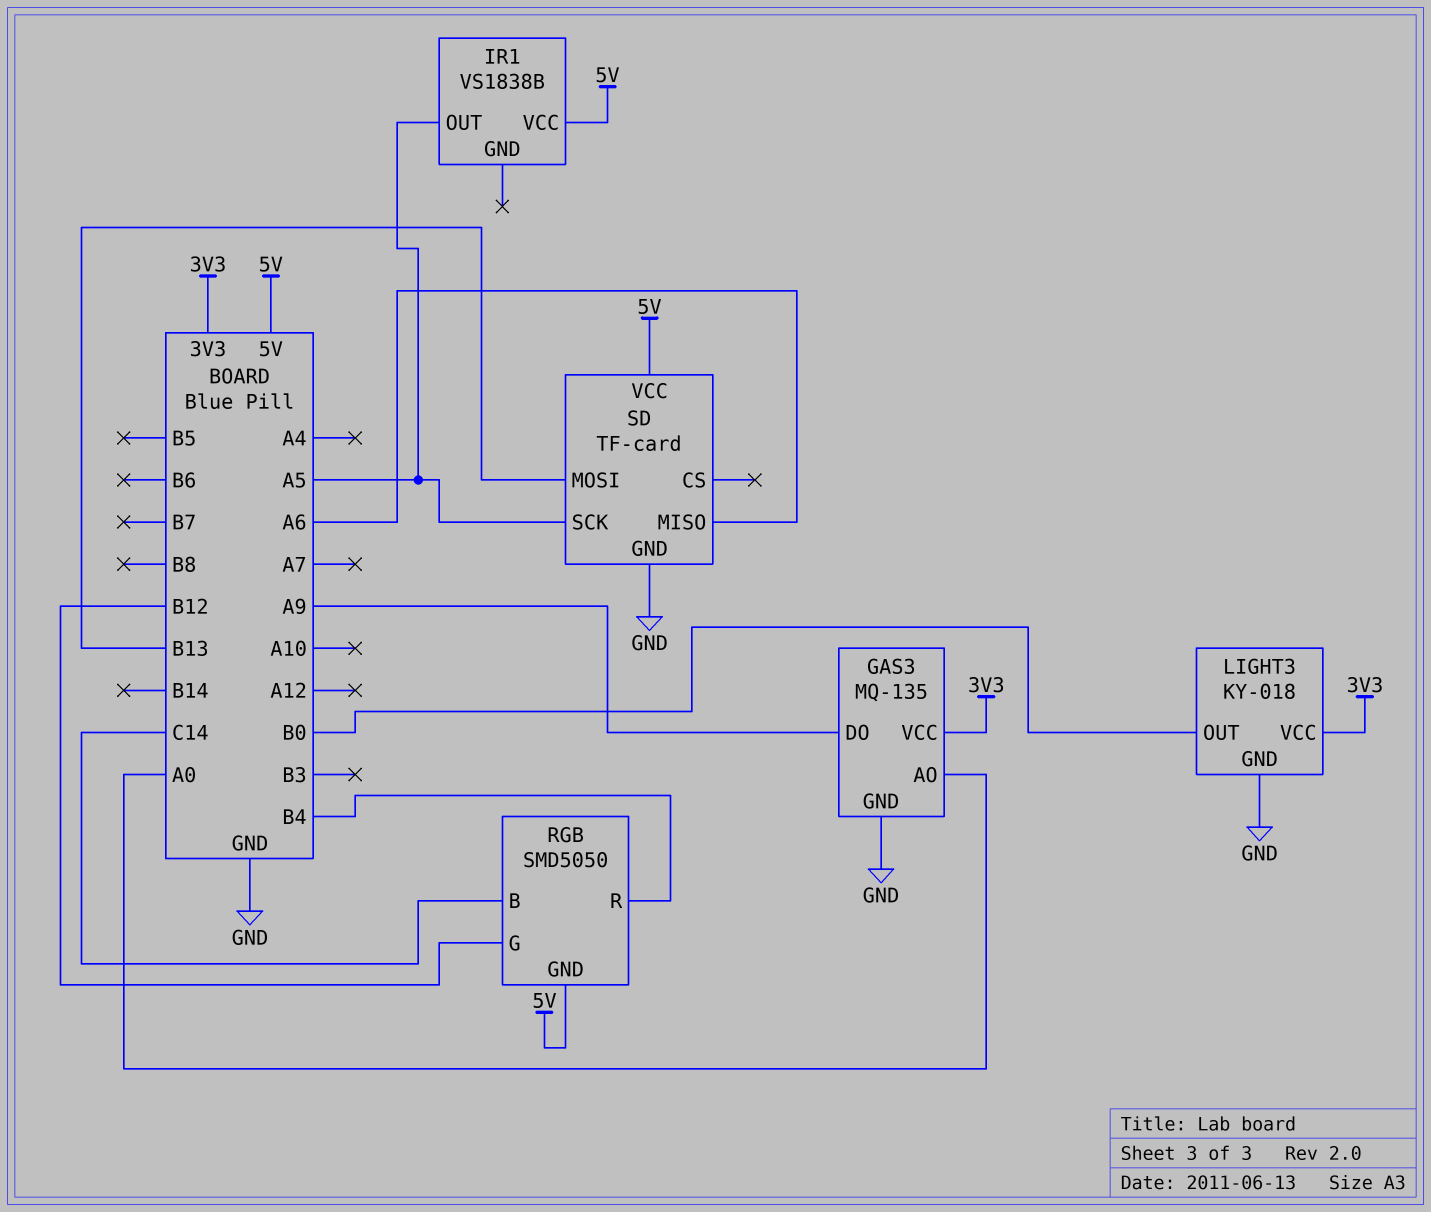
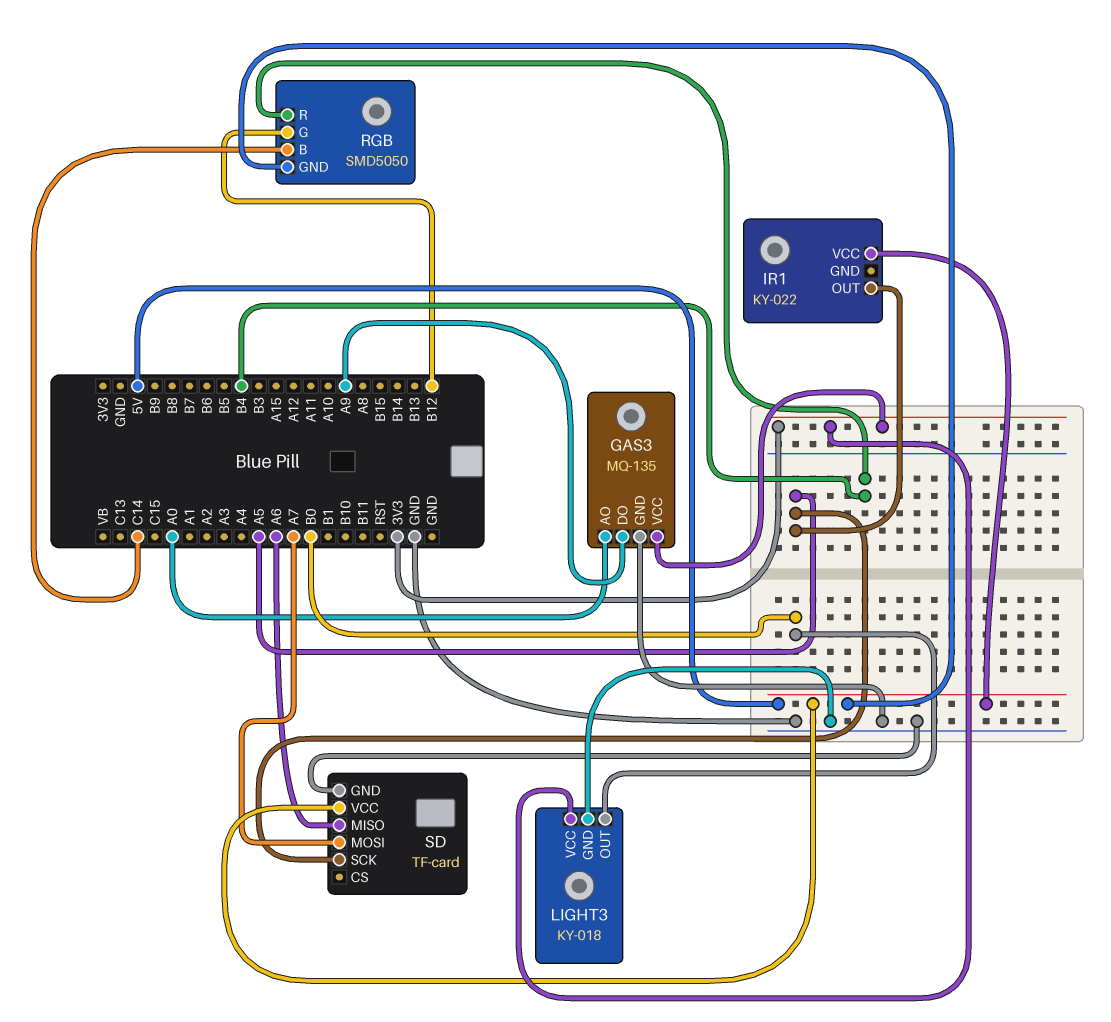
IR1: VS1838B -> KY-022
SD pin MOSI: B13 -> A7

